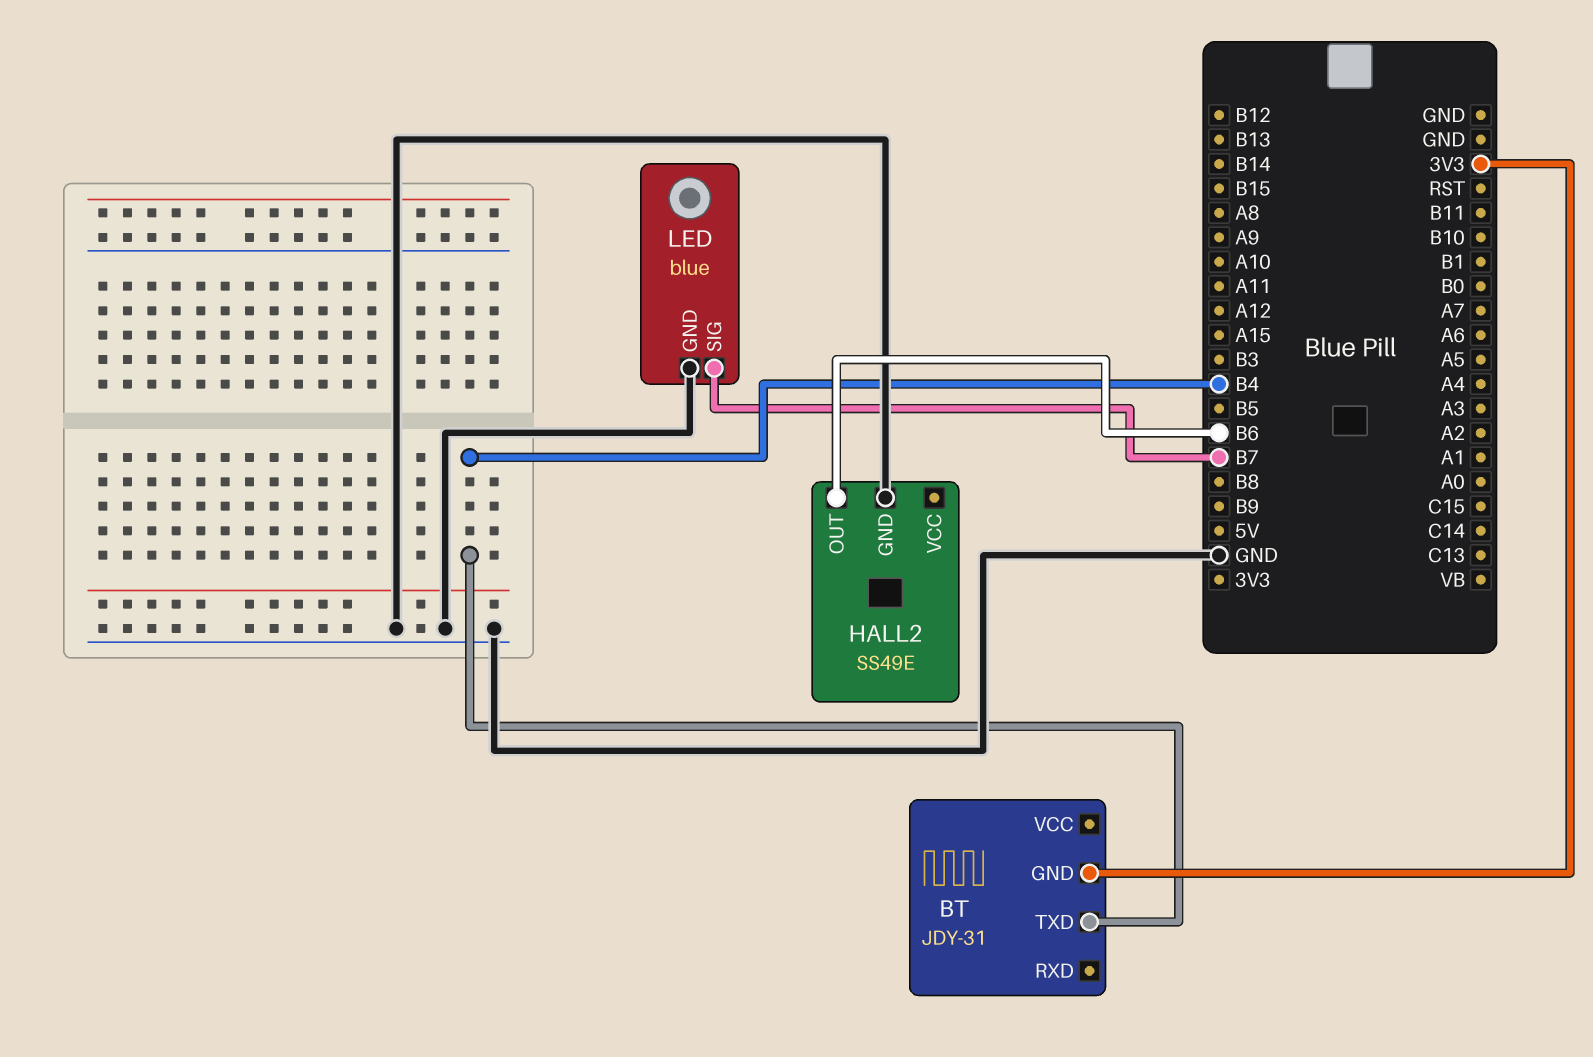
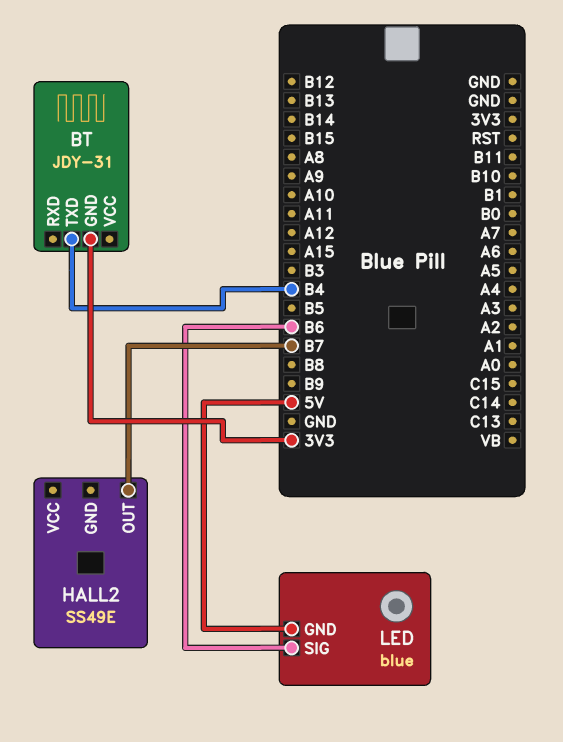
HALL2 pin GND: GND -> none
HALL2 pin OUT: B6 -> B7
LED pin GND: GND -> 5V
LED pin SIG: B7 -> B6

